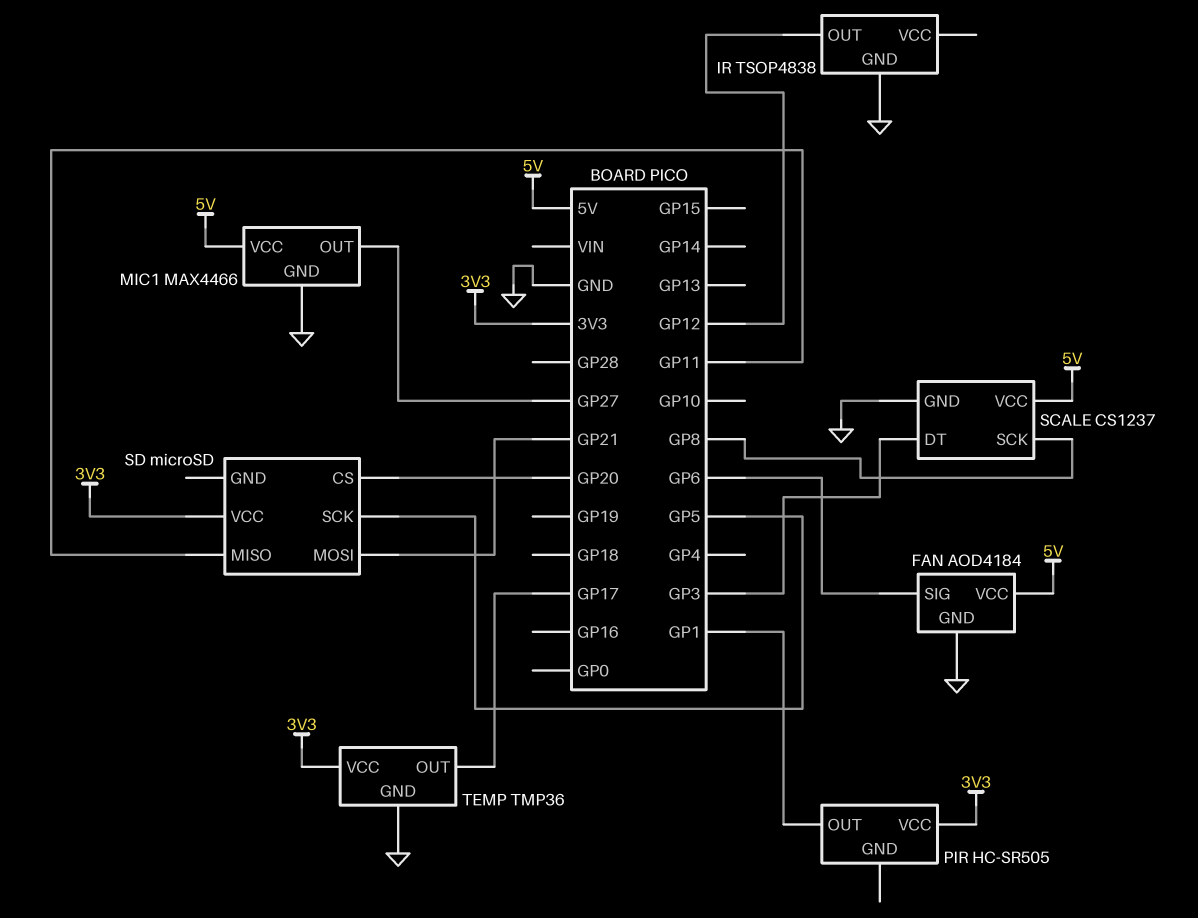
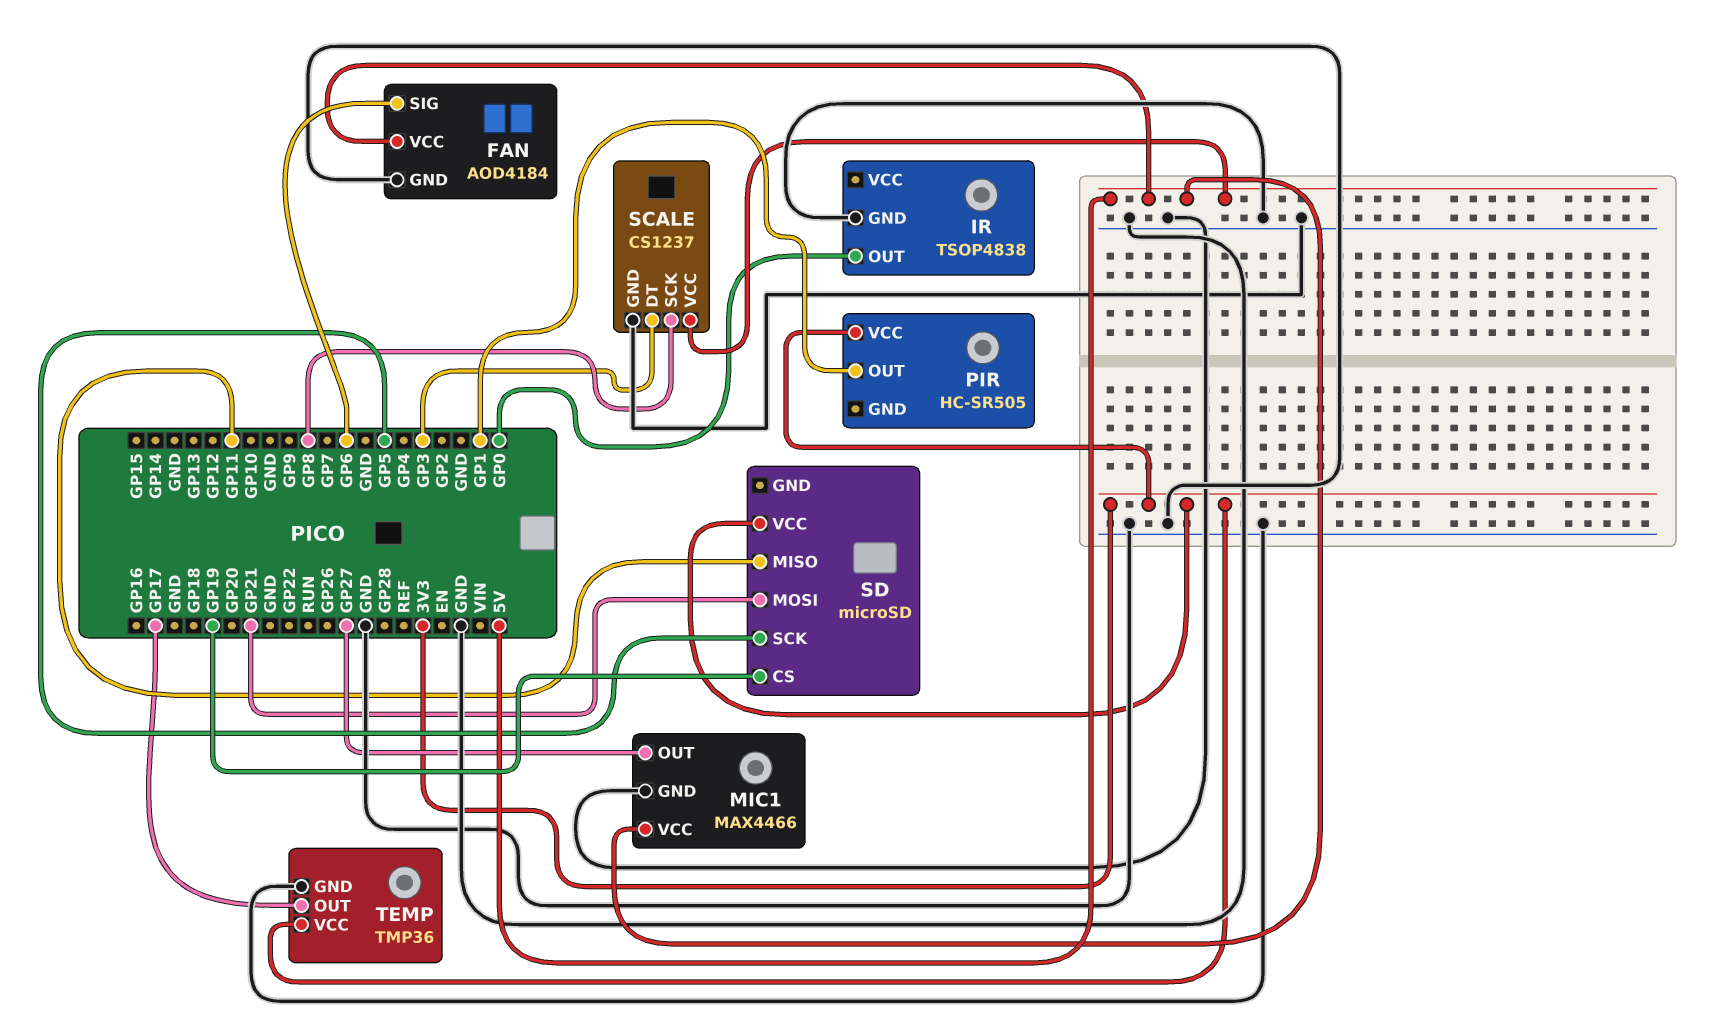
IR pin OUT: GP12 -> GP0
SD pin CS: GP20 -> GP19

